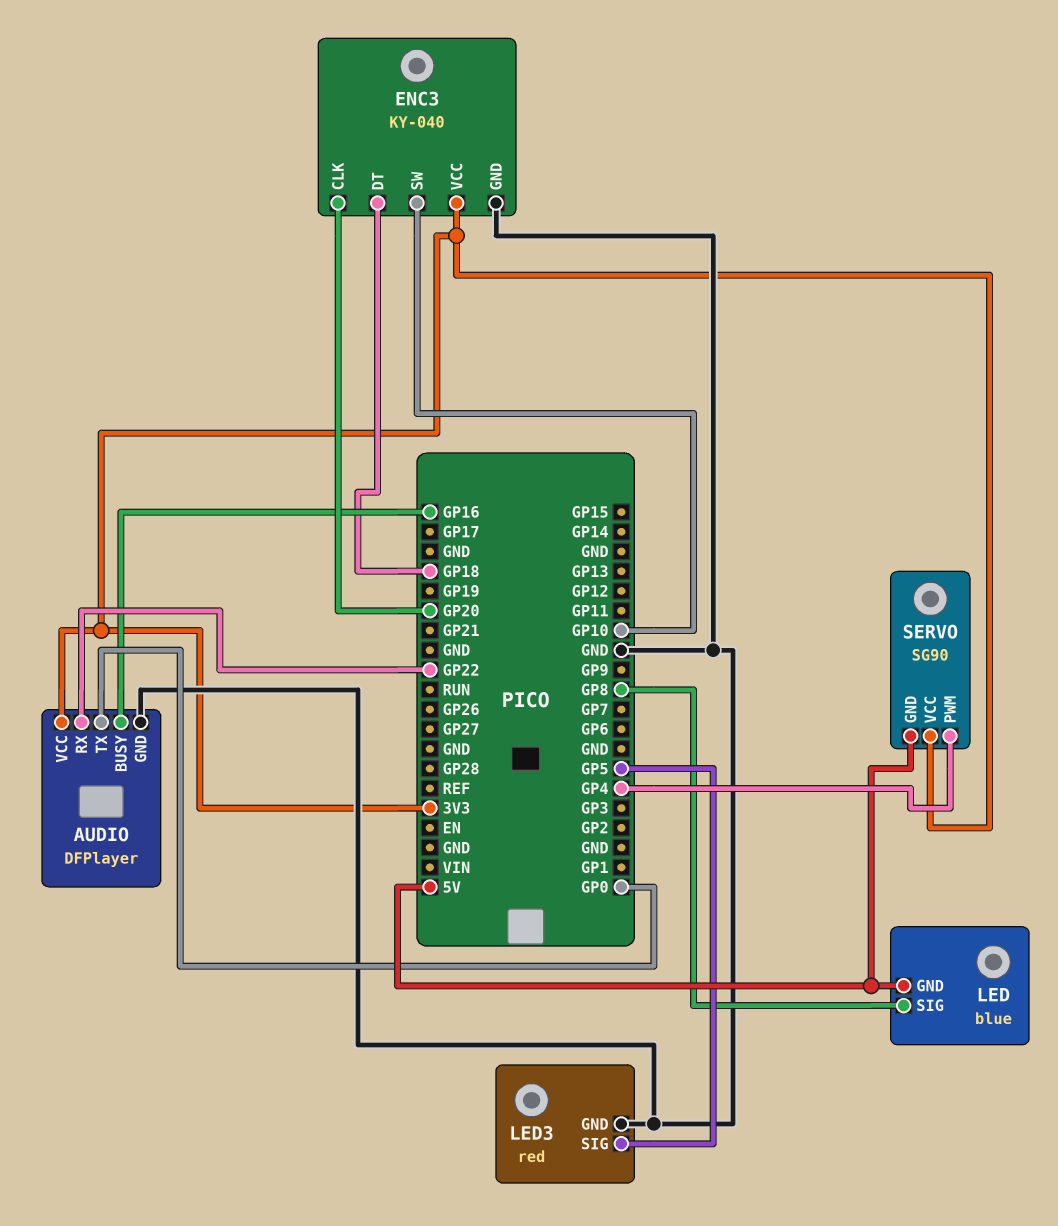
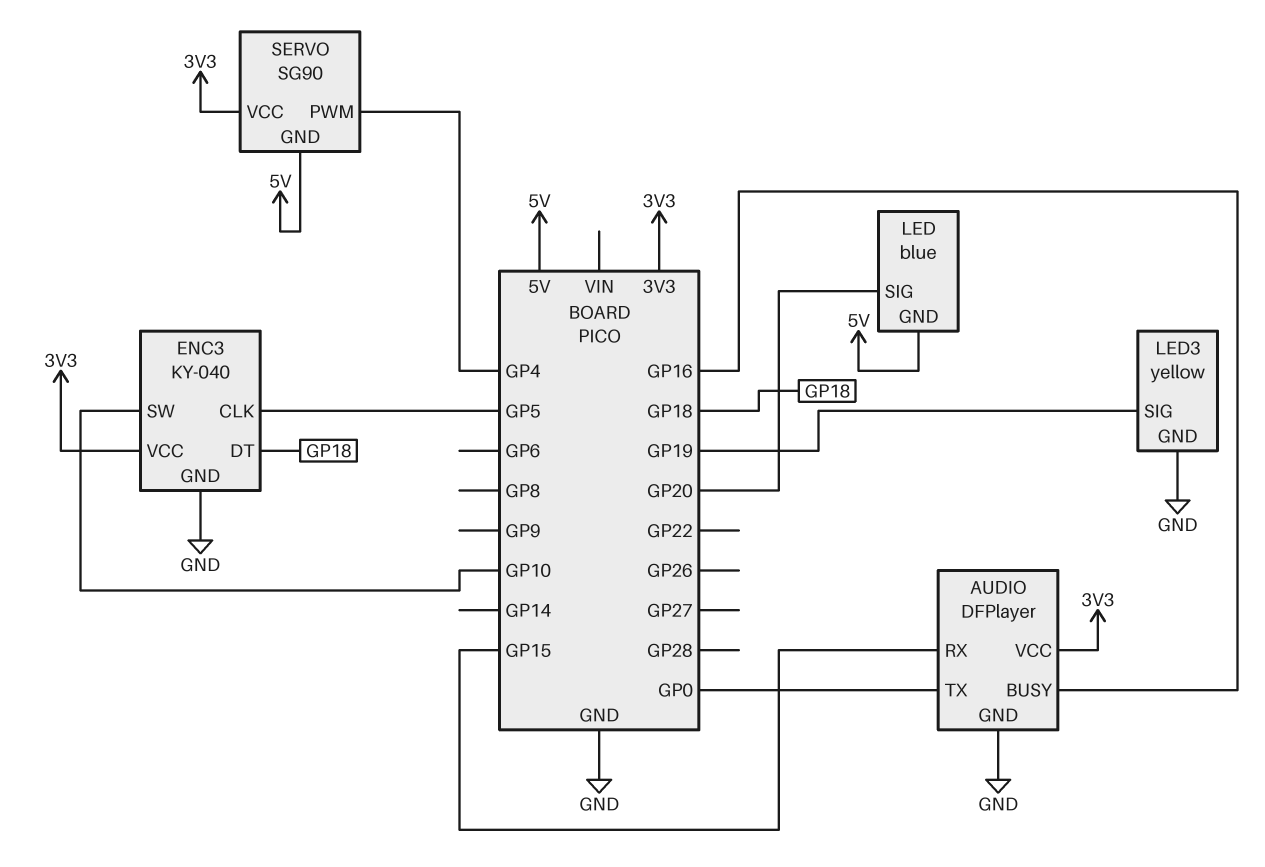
AUDIO pin RX: GP22 -> GP15
ENC3 pin CLK: GP20 -> GP5
LED pin SIG: GP8 -> GP20
LED3: red -> yellow
LED3 pin SIG: GP5 -> GP19

